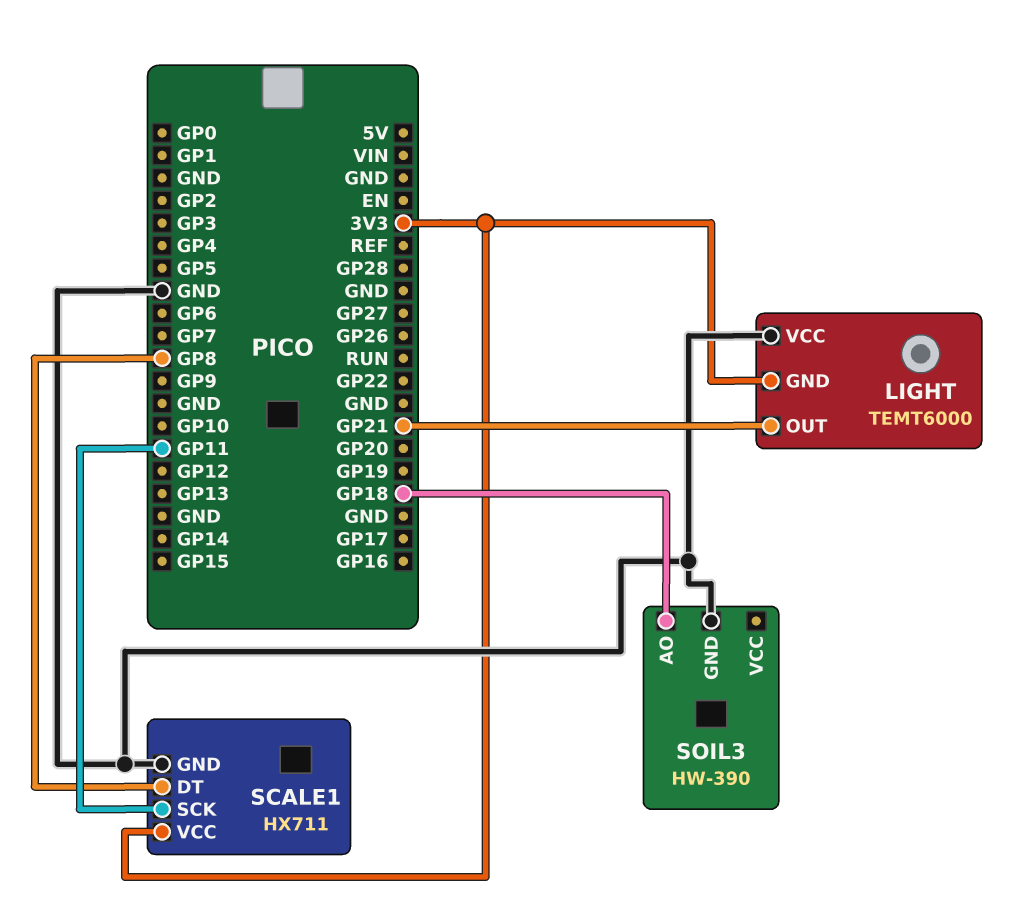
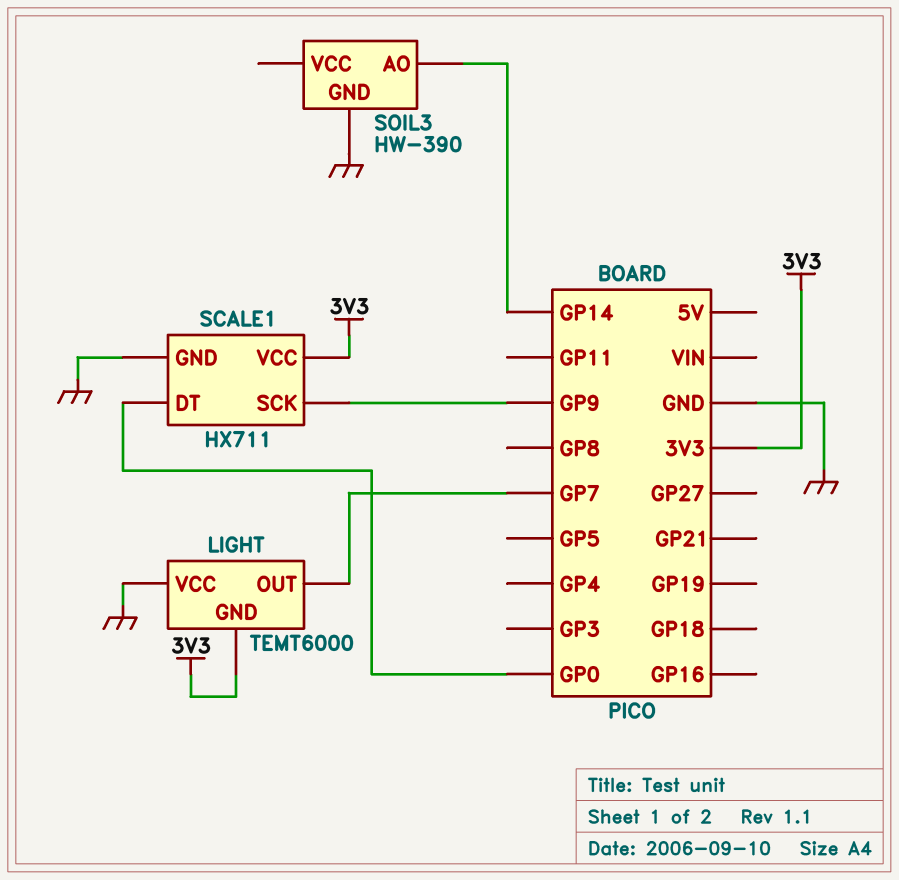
LIGHT pin OUT: GP21 -> GP7
SCALE1 pin DT: GP8 -> GP0
SCALE1 pin SCK: GP11 -> GP9
SOIL3 pin AO: GP18 -> GP14

